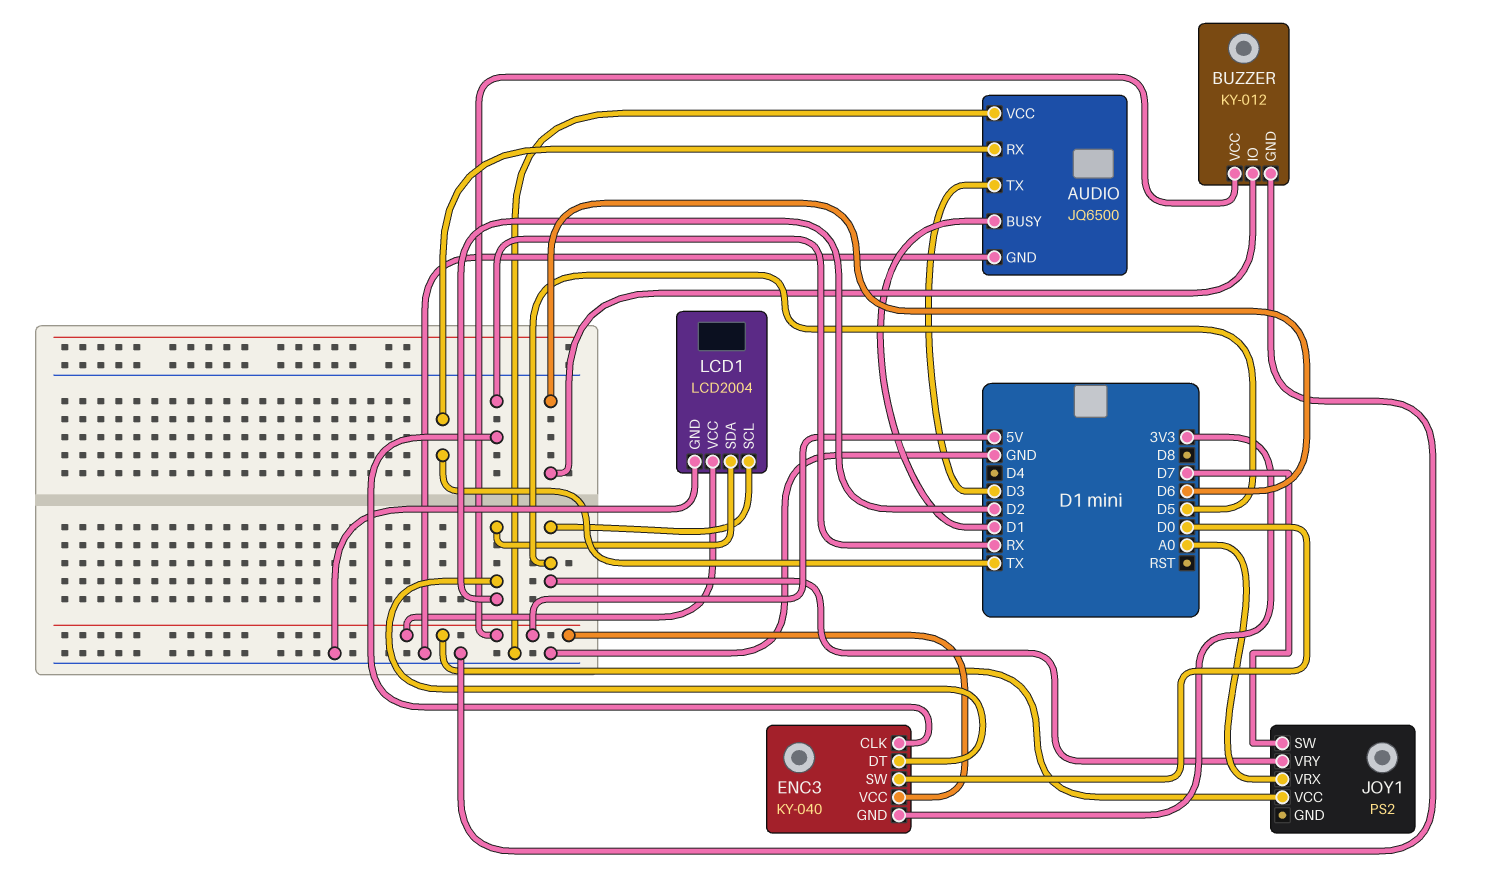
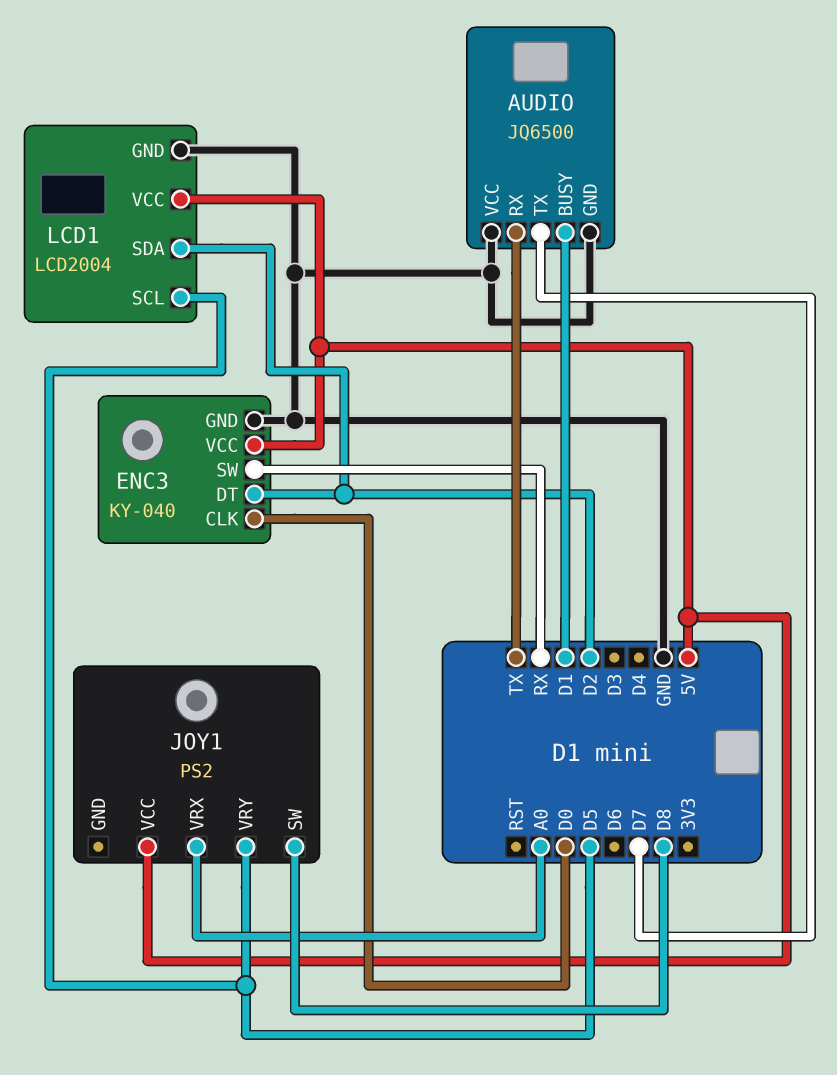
AUDIO pin TX: D3 -> D7
BUZZER: KY-012 -> none
BUZZER pin GND: GND -> none
BUZZER pin IO: D6 -> none
BUZZER pin VCC: 5V -> none
ENC3 pin CLK: RX -> D0
ENC3 pin GND: 3V3 -> GND
ENC3 pin SW: D0 -> RX
JOY1 pin SW: D7 -> D8

